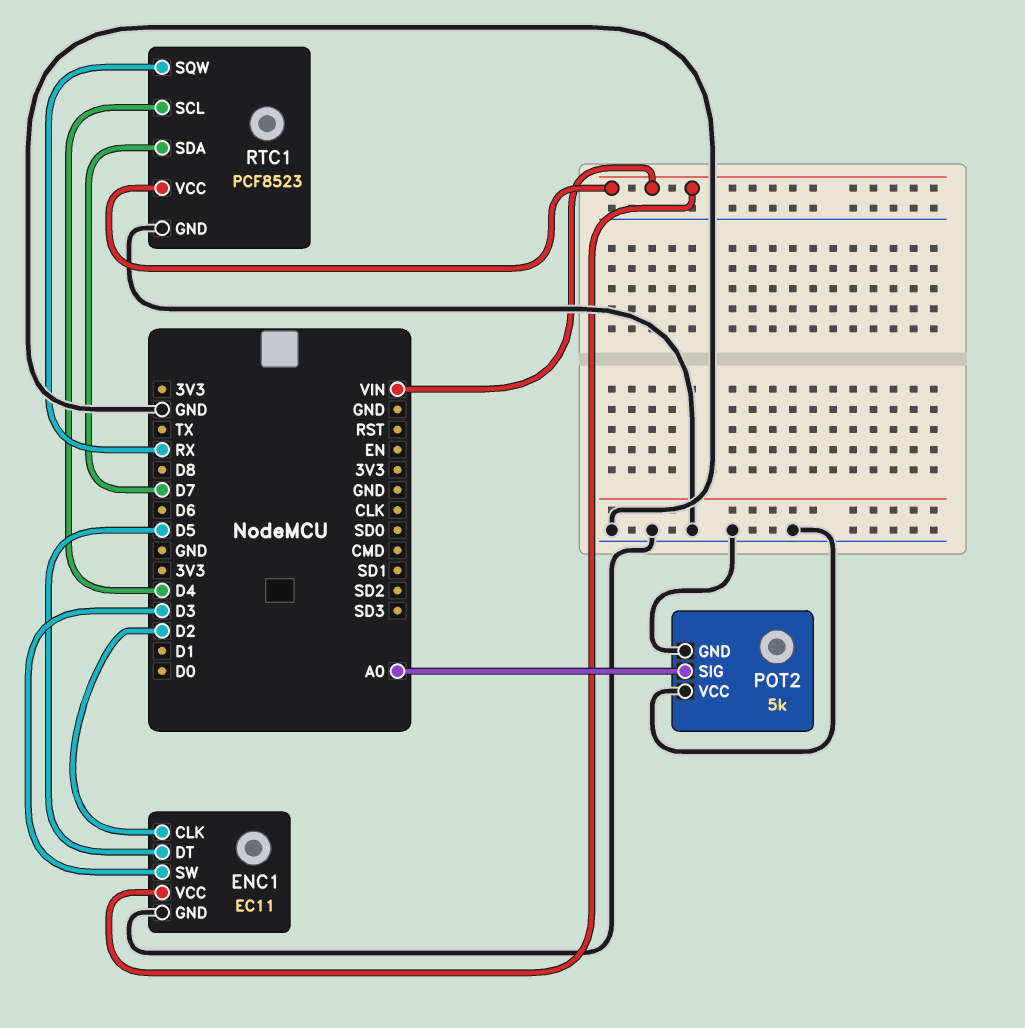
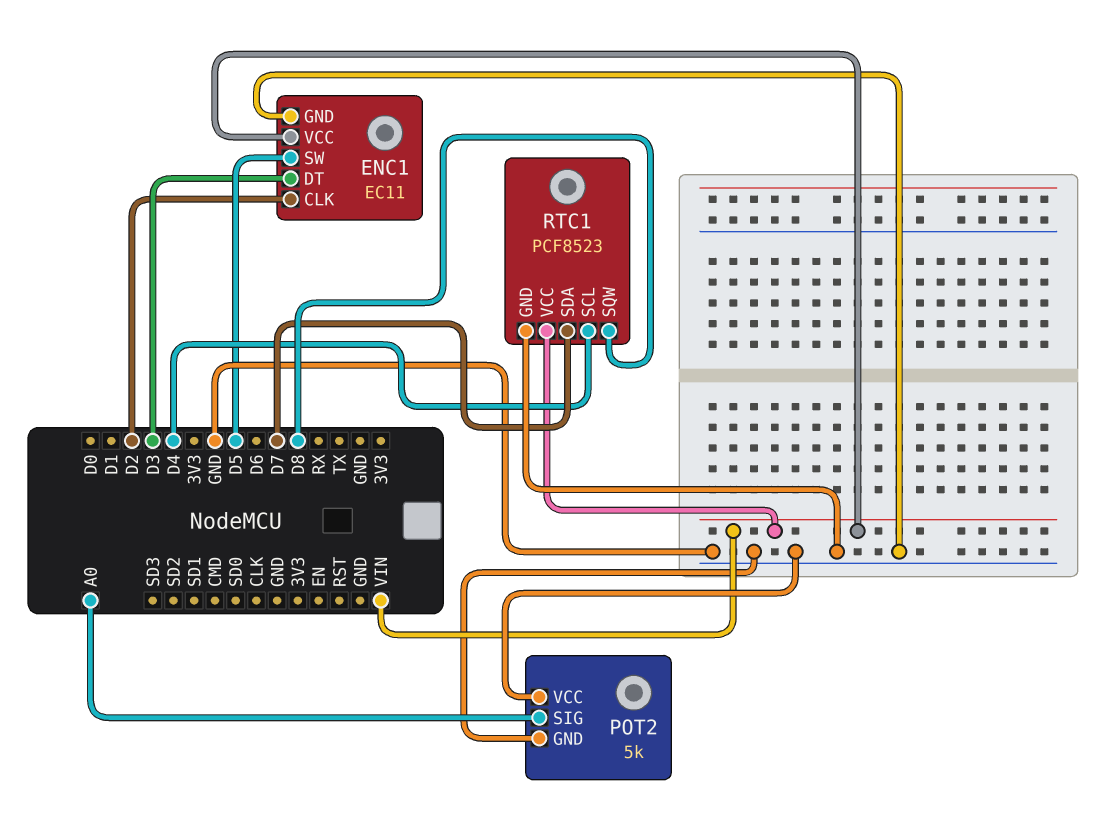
ENC1 pin DT: D5 -> D3
ENC1 pin SW: D3 -> D5
RTC1 pin SQW: RX -> D8

